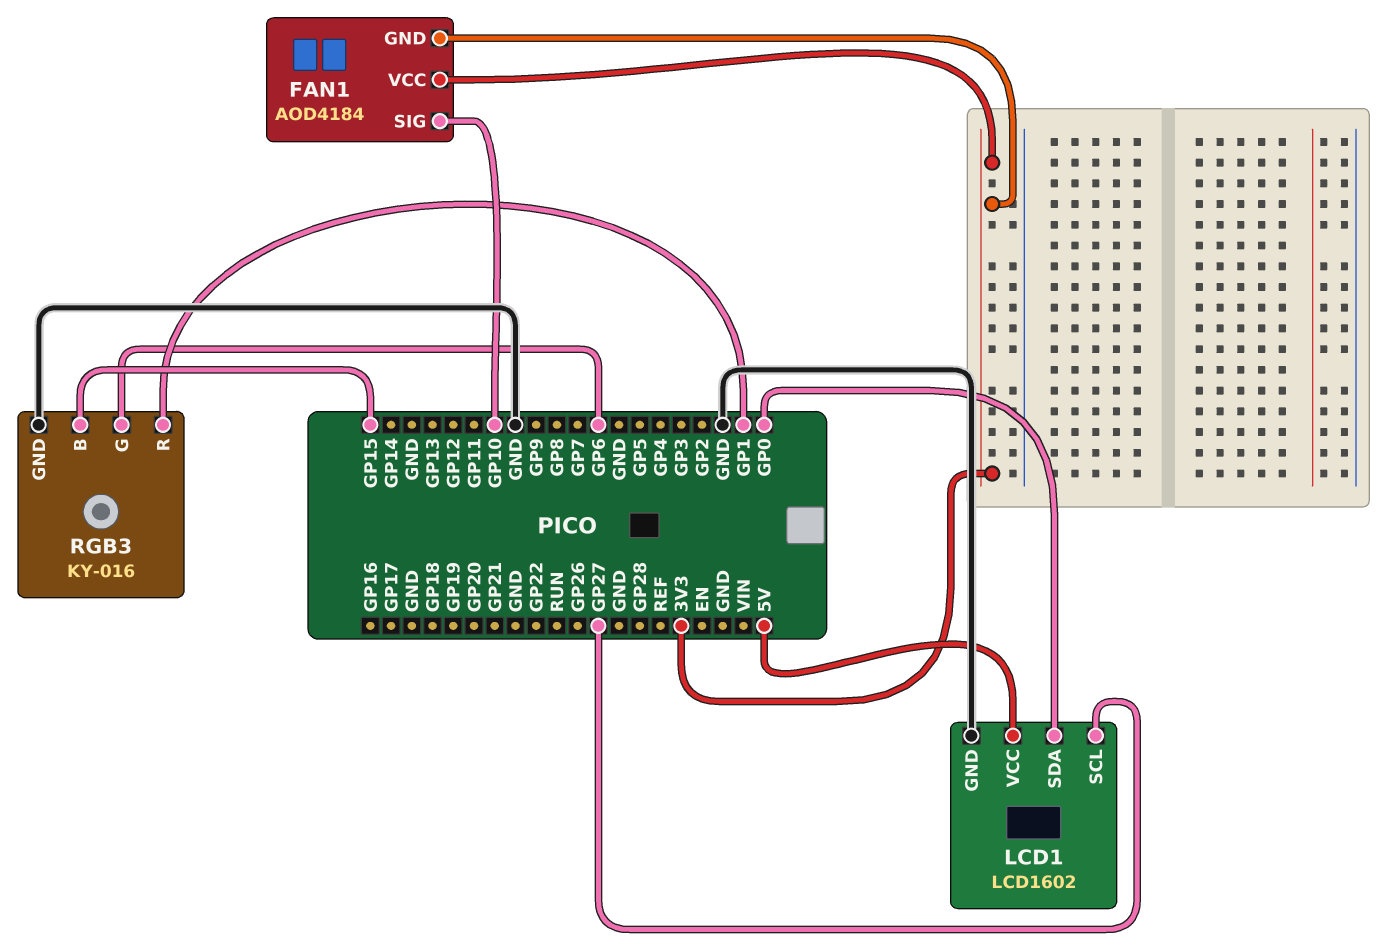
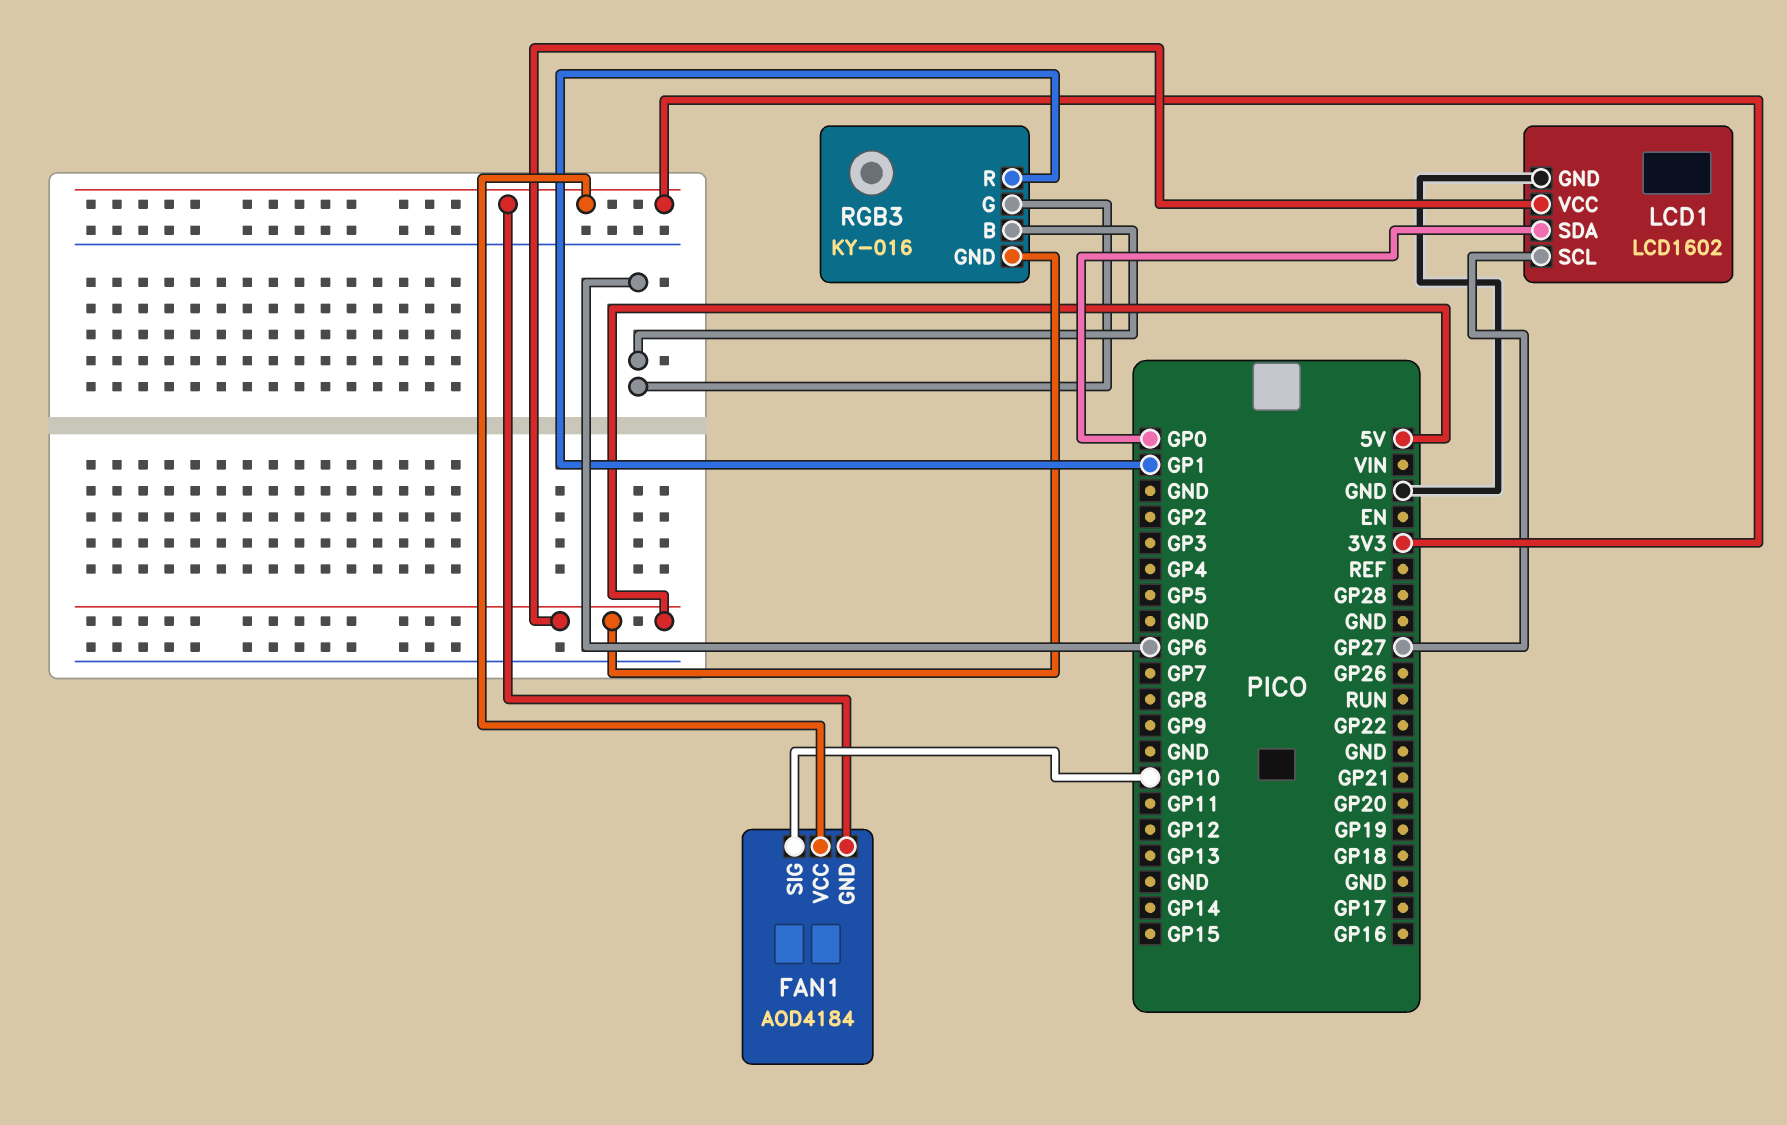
RGB3 pin B: GP15 -> GP6
RGB3 pin GND: GND -> 5V

